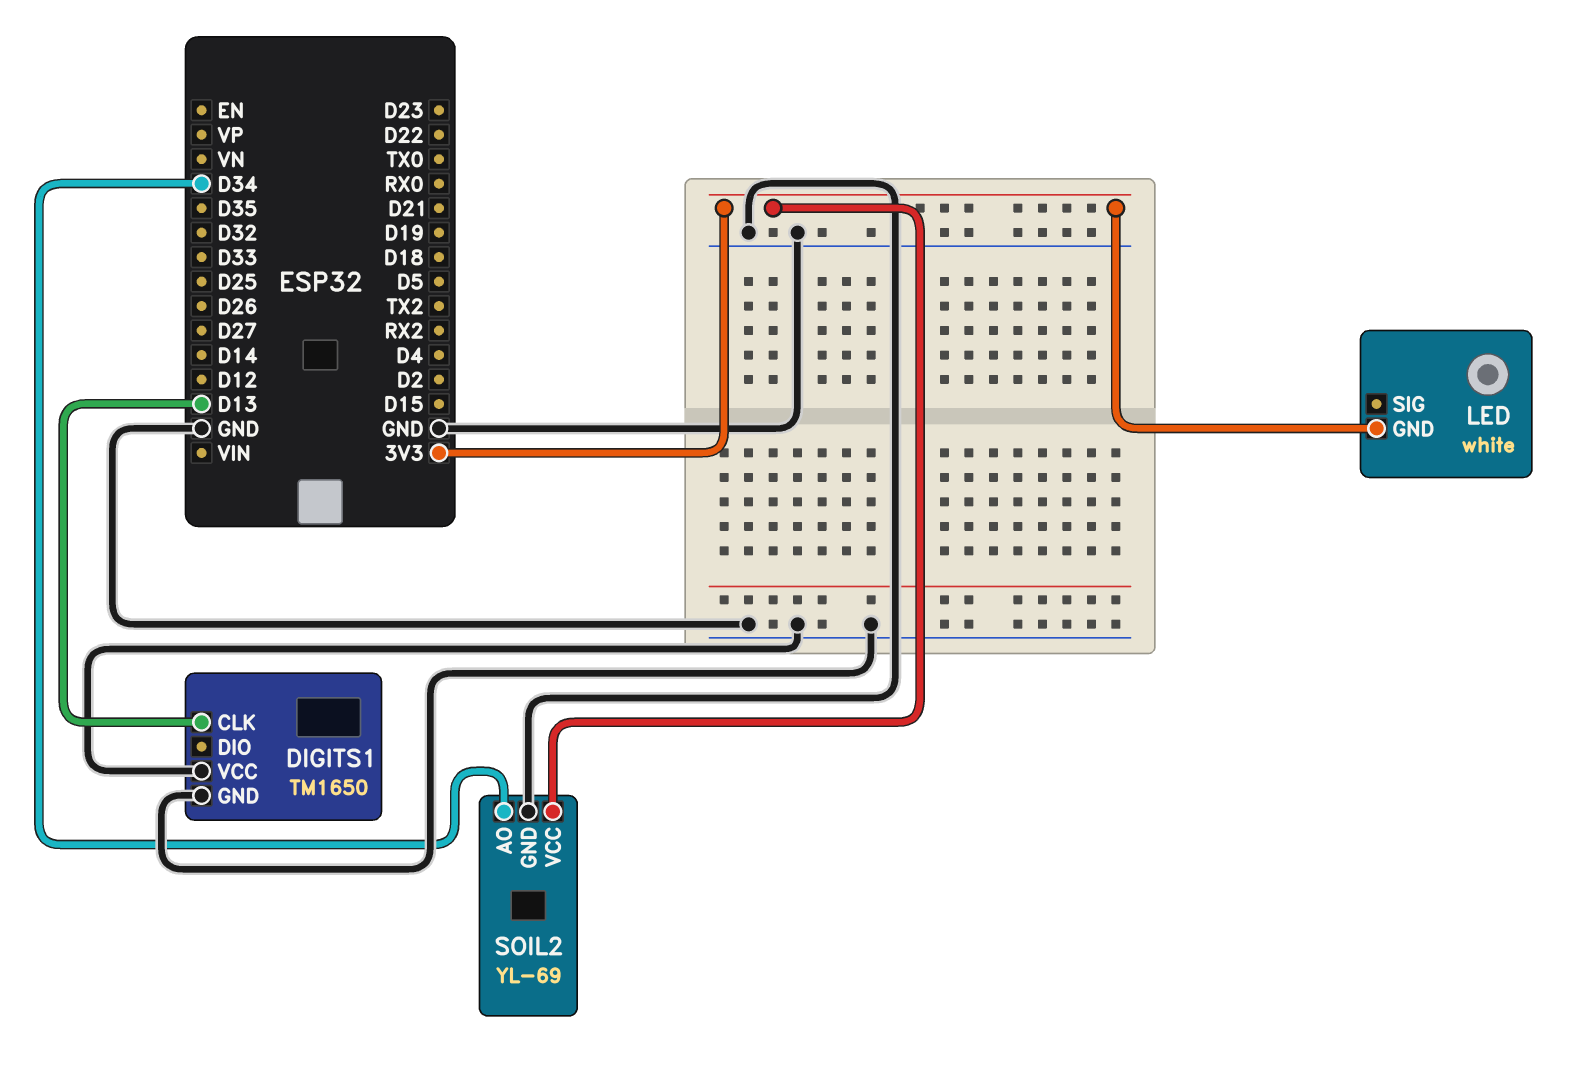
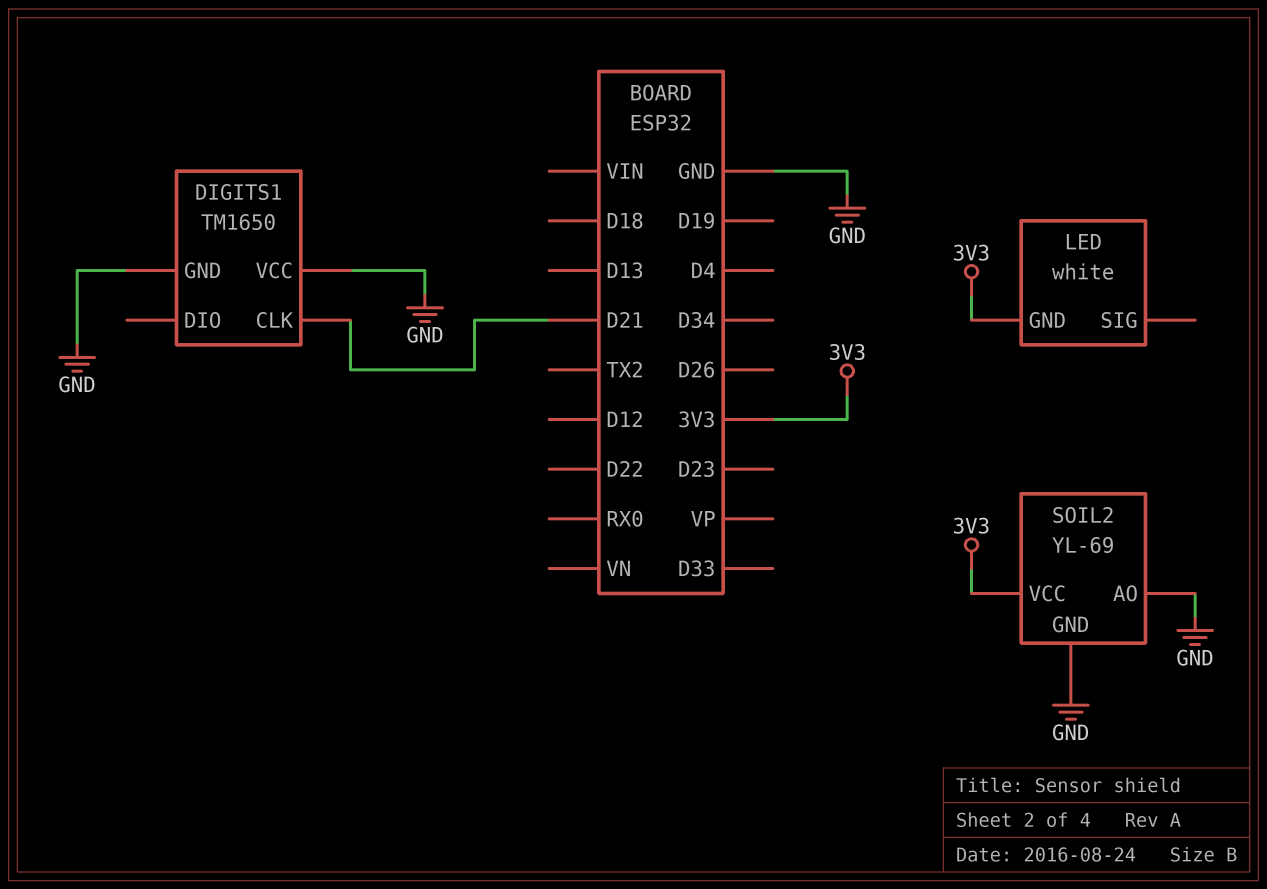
DIGITS1 pin CLK: D13 -> D21
SOIL2 pin AO: D34 -> GND

